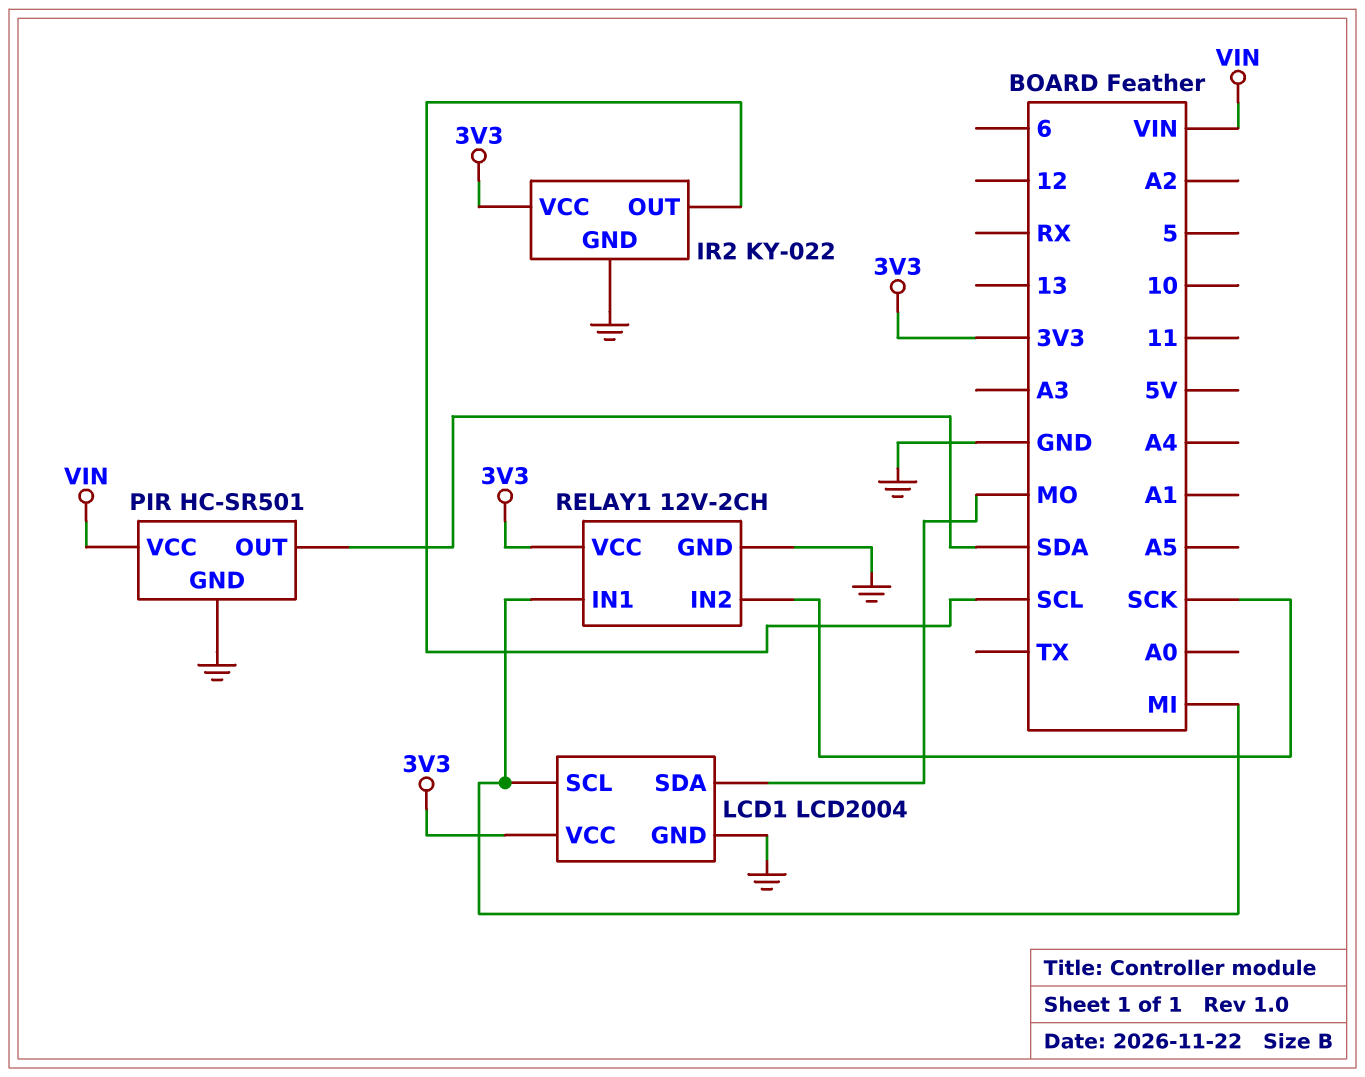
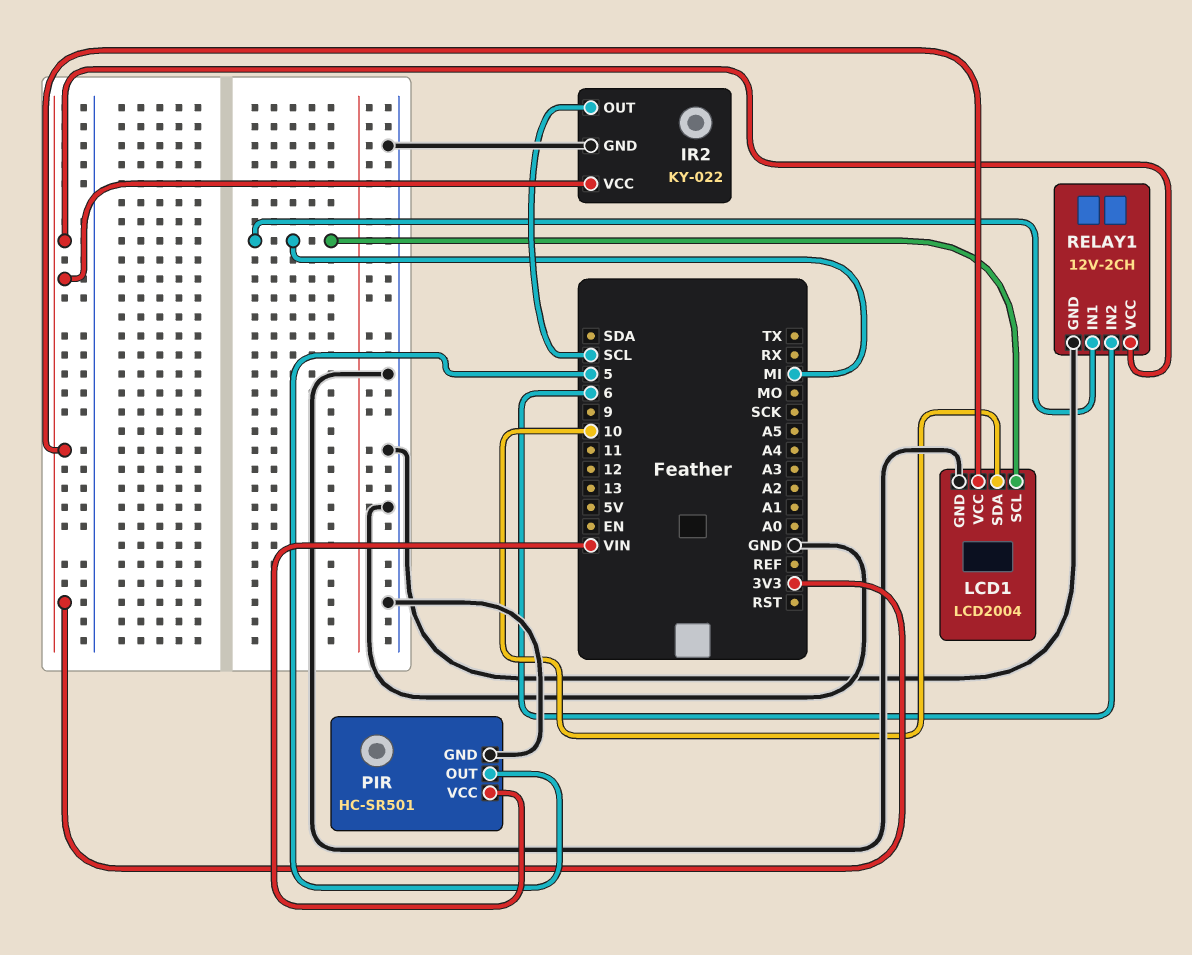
LCD1 pin SDA: MO -> 10
PIR pin OUT: SDA -> 5
RELAY1 pin IN2: SCK -> 6

